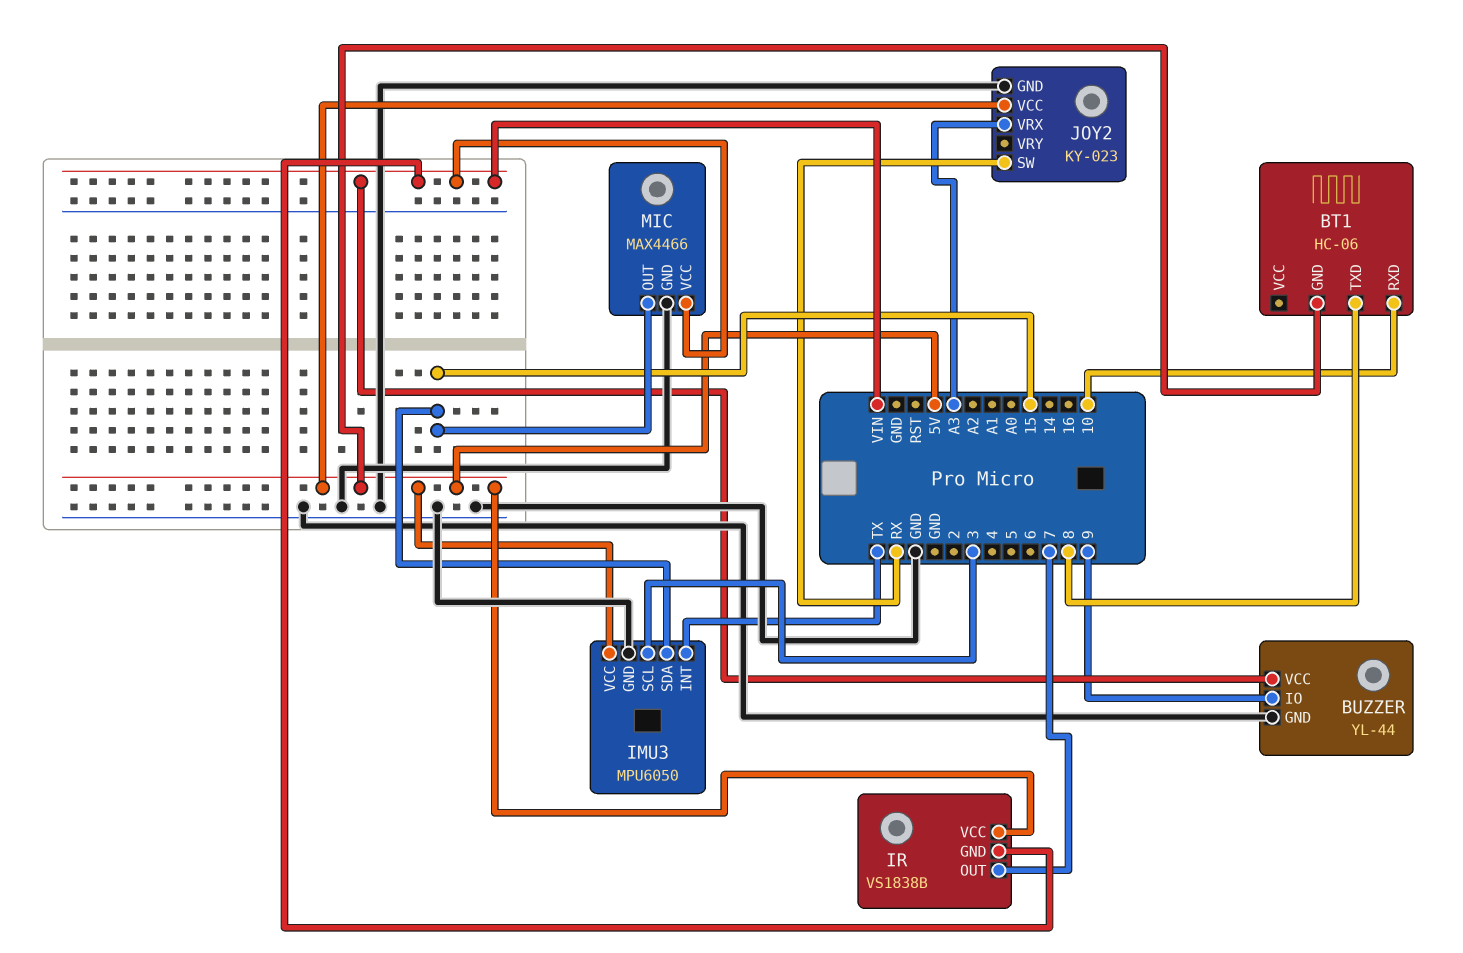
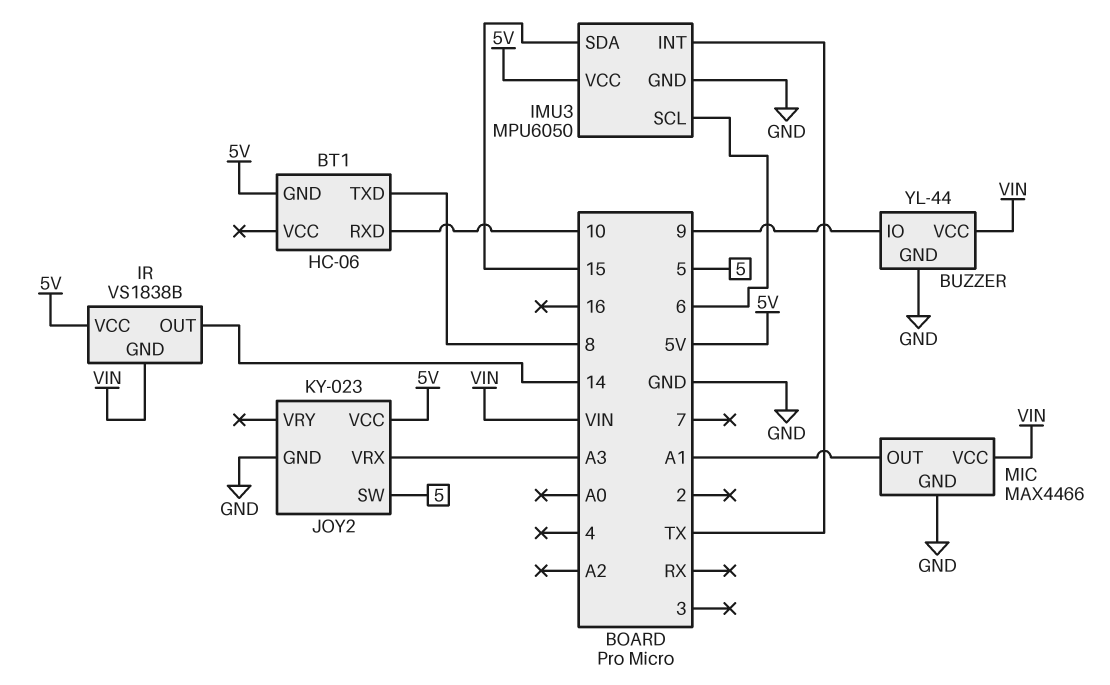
IMU3 pin SCL: 3 -> 6
IR pin OUT: 7 -> 14
JOY2 pin SW: RX -> 5
MIC pin OUT: 15 -> A1

